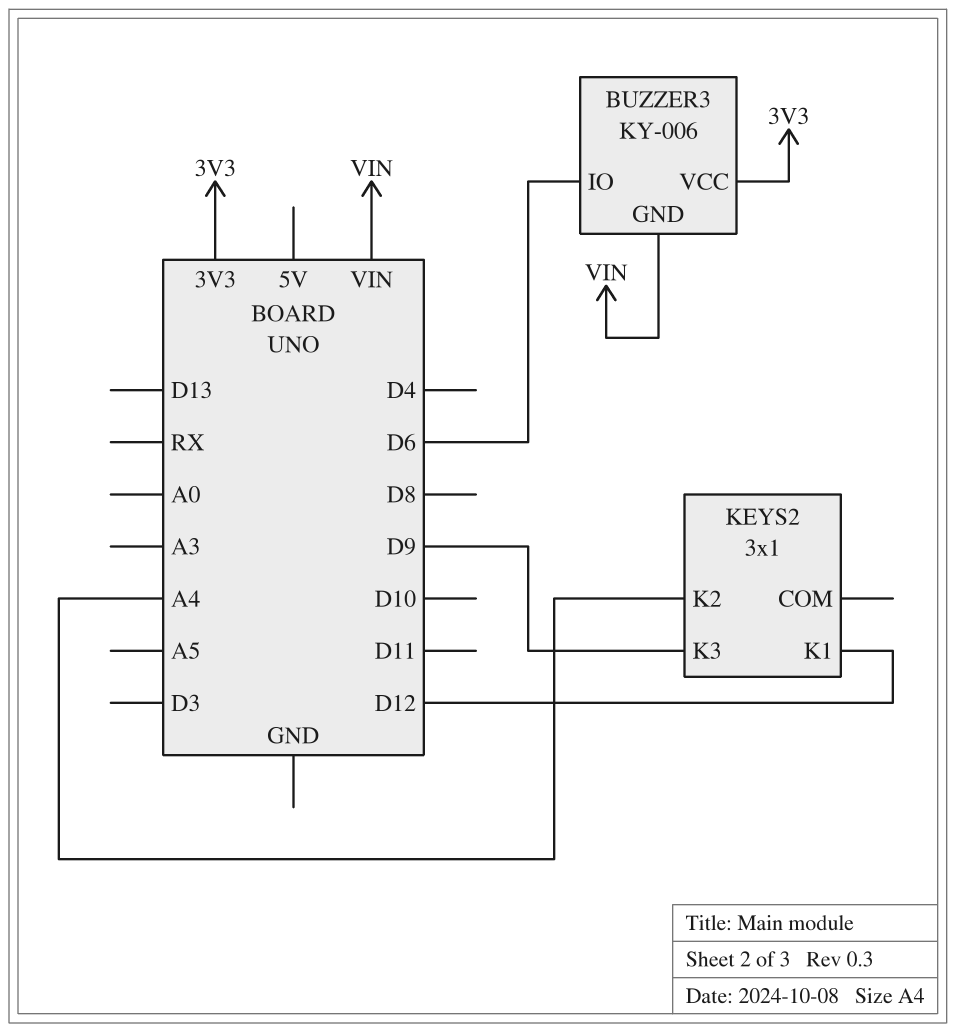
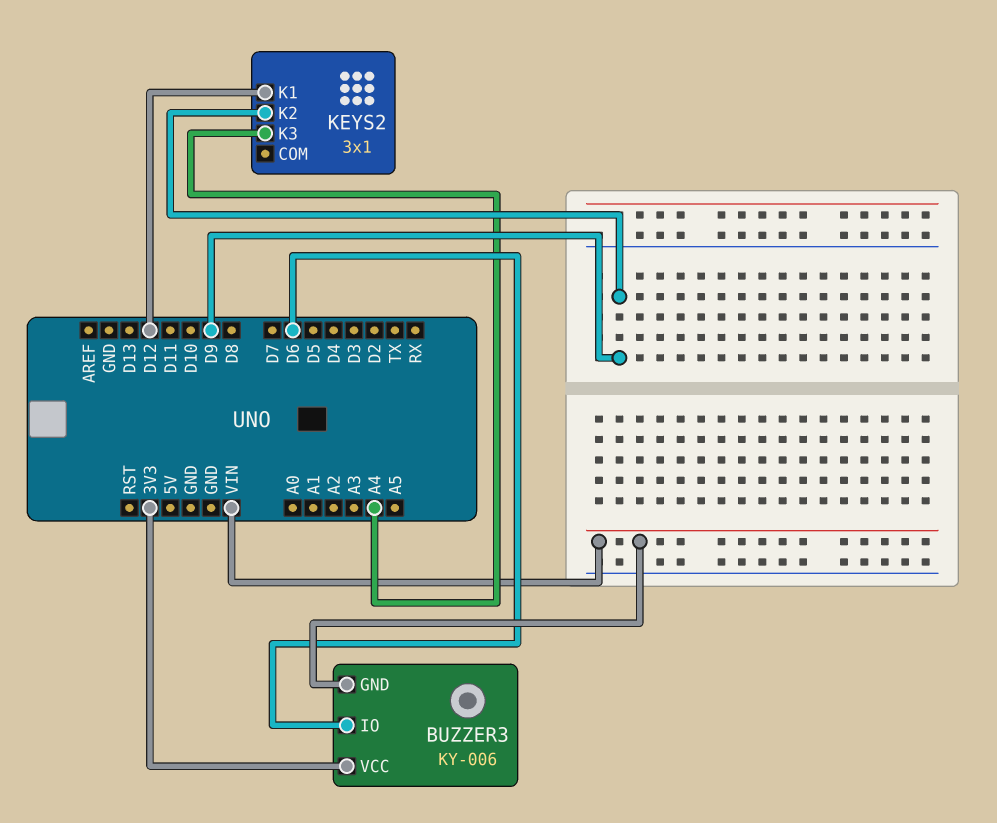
KEYS2 pin K2: A4 -> D9
KEYS2 pin K3: D9 -> A4

